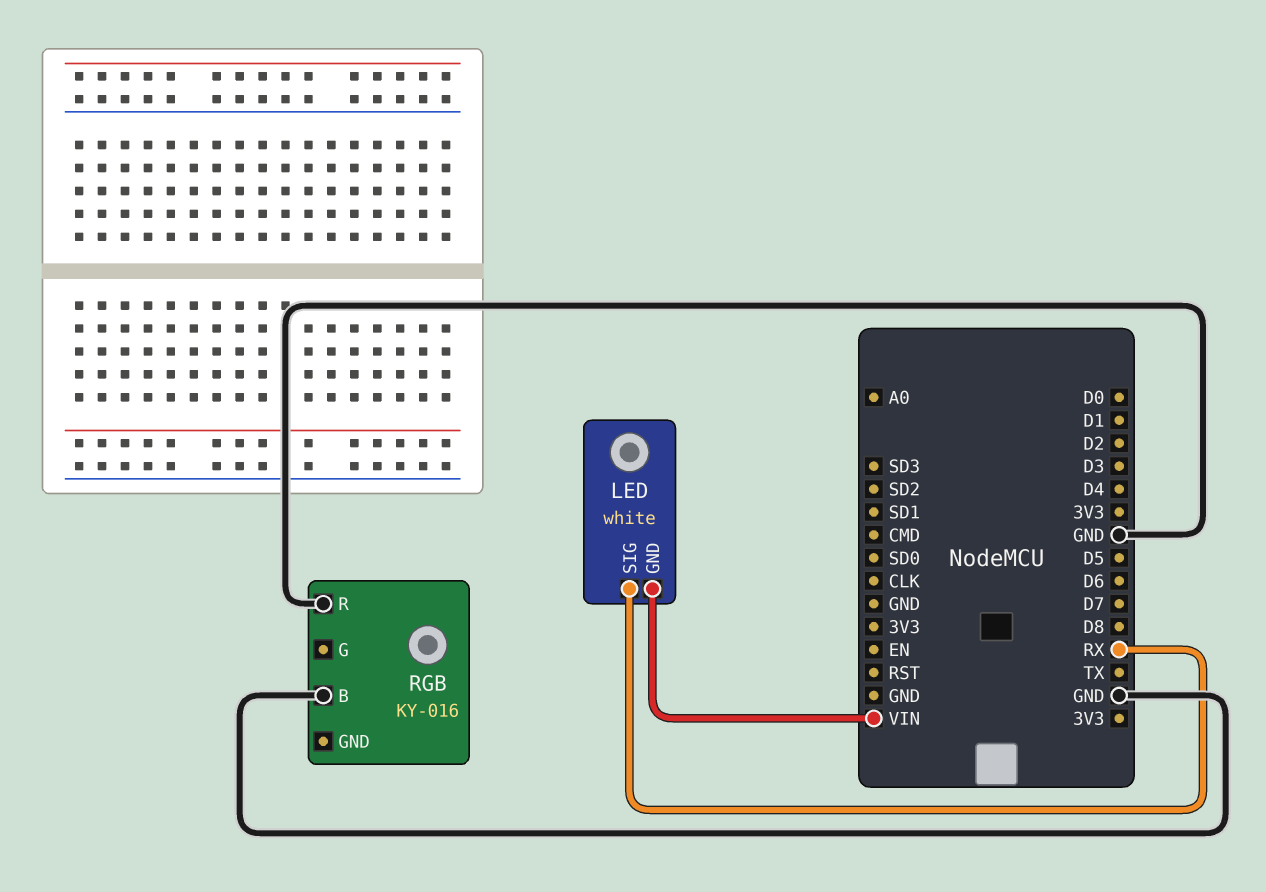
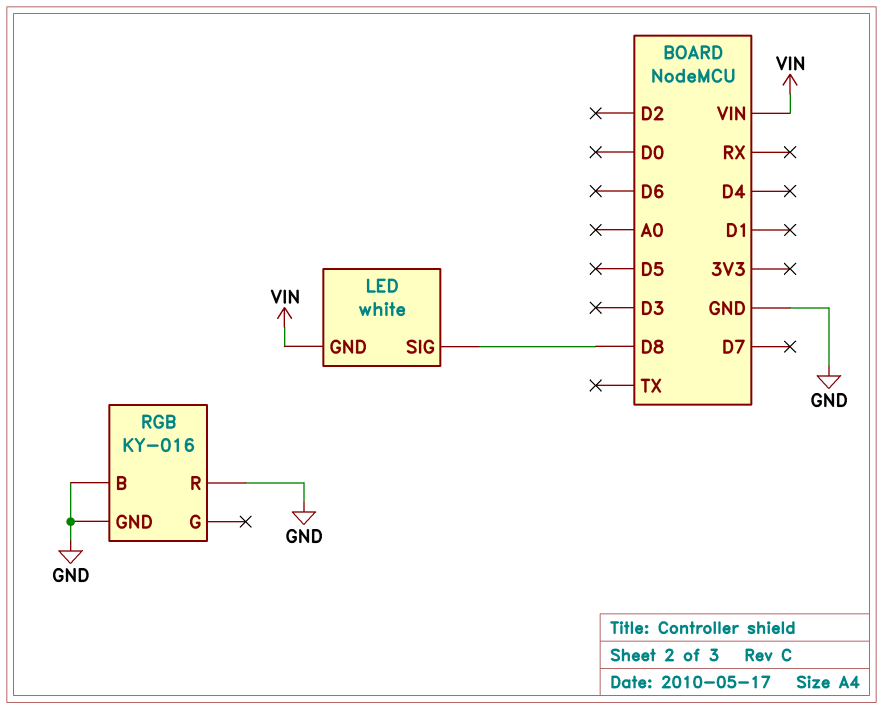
LED pin SIG: RX -> D8
RGB pin GND: none -> GND

